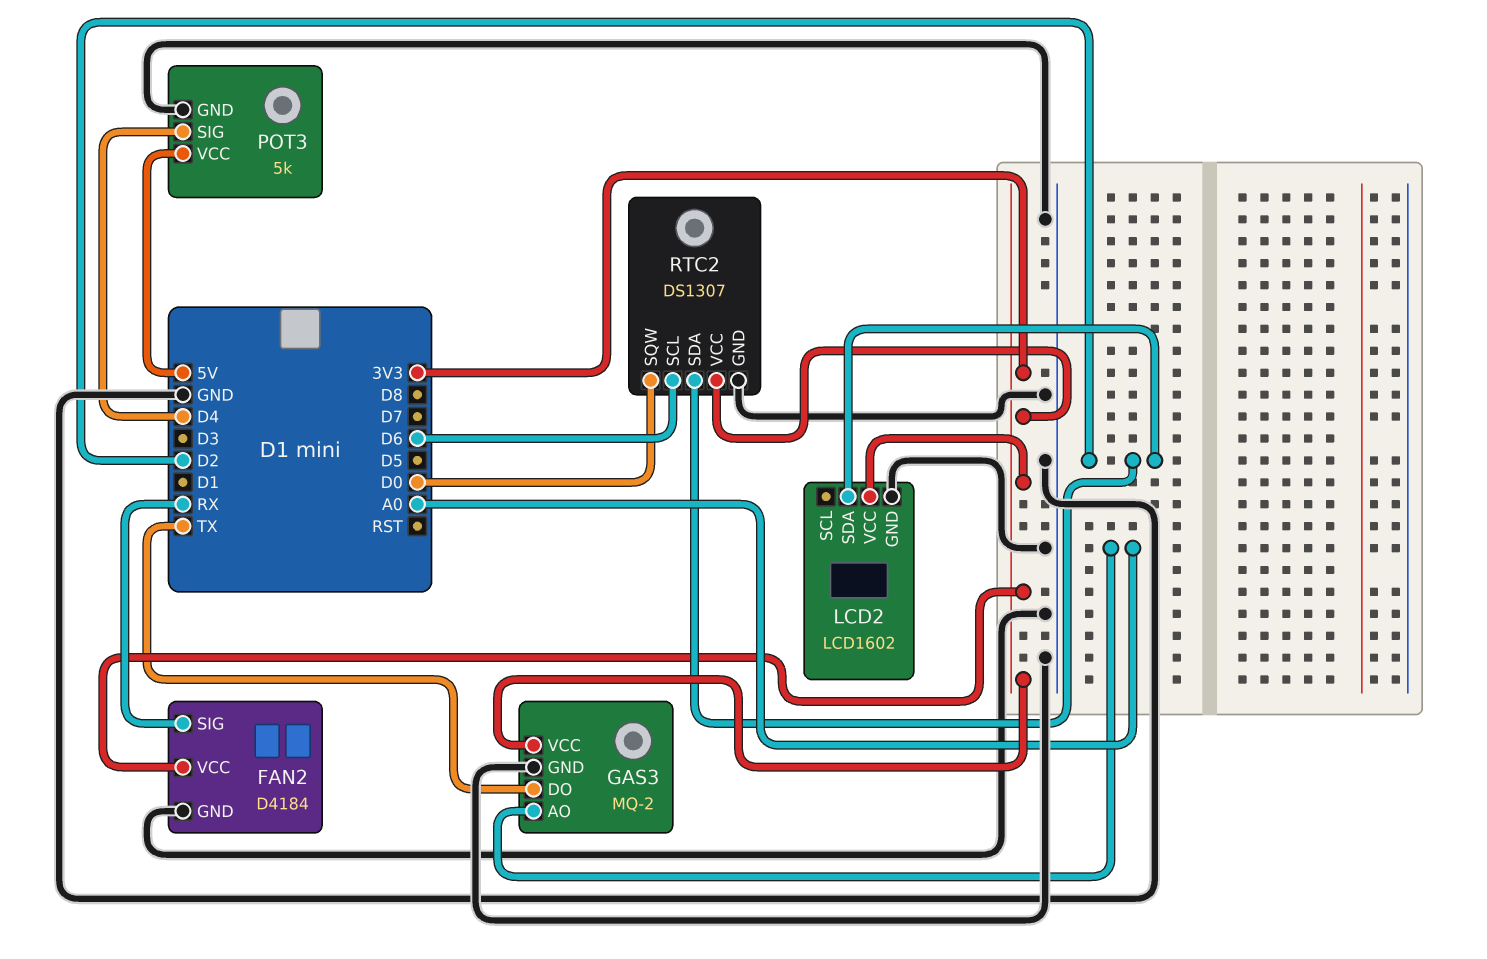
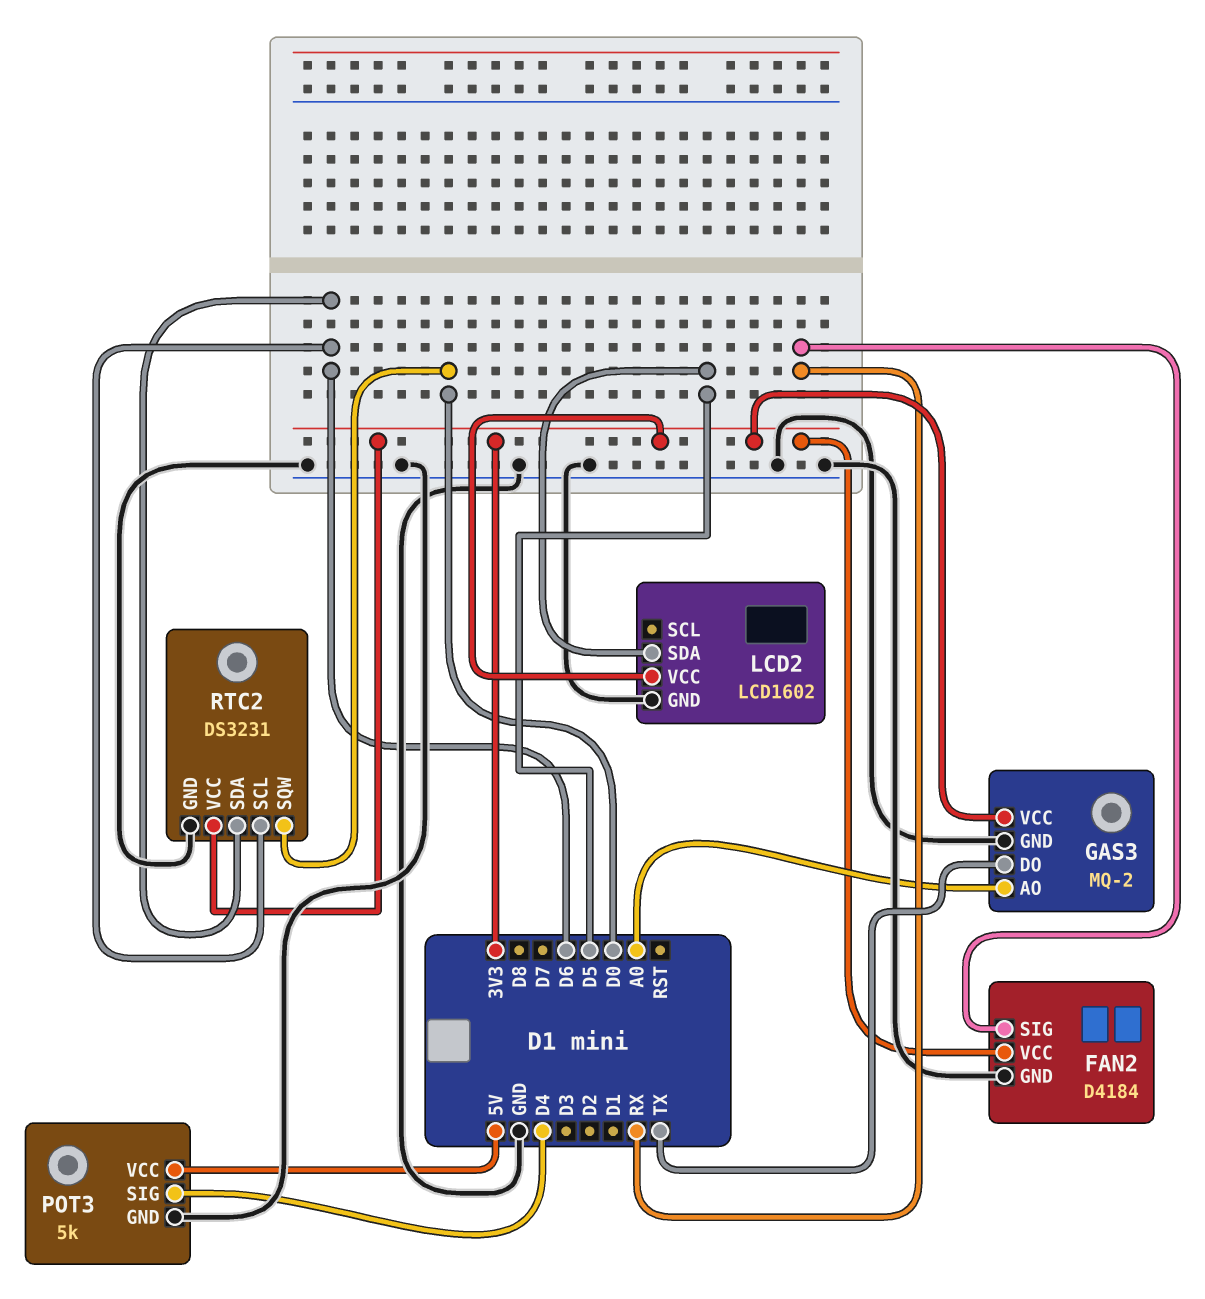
LCD2 pin SDA: D2 -> D5
RTC2: DS1307 -> DS3231
RTC2 pin SDA: D2 -> D6

